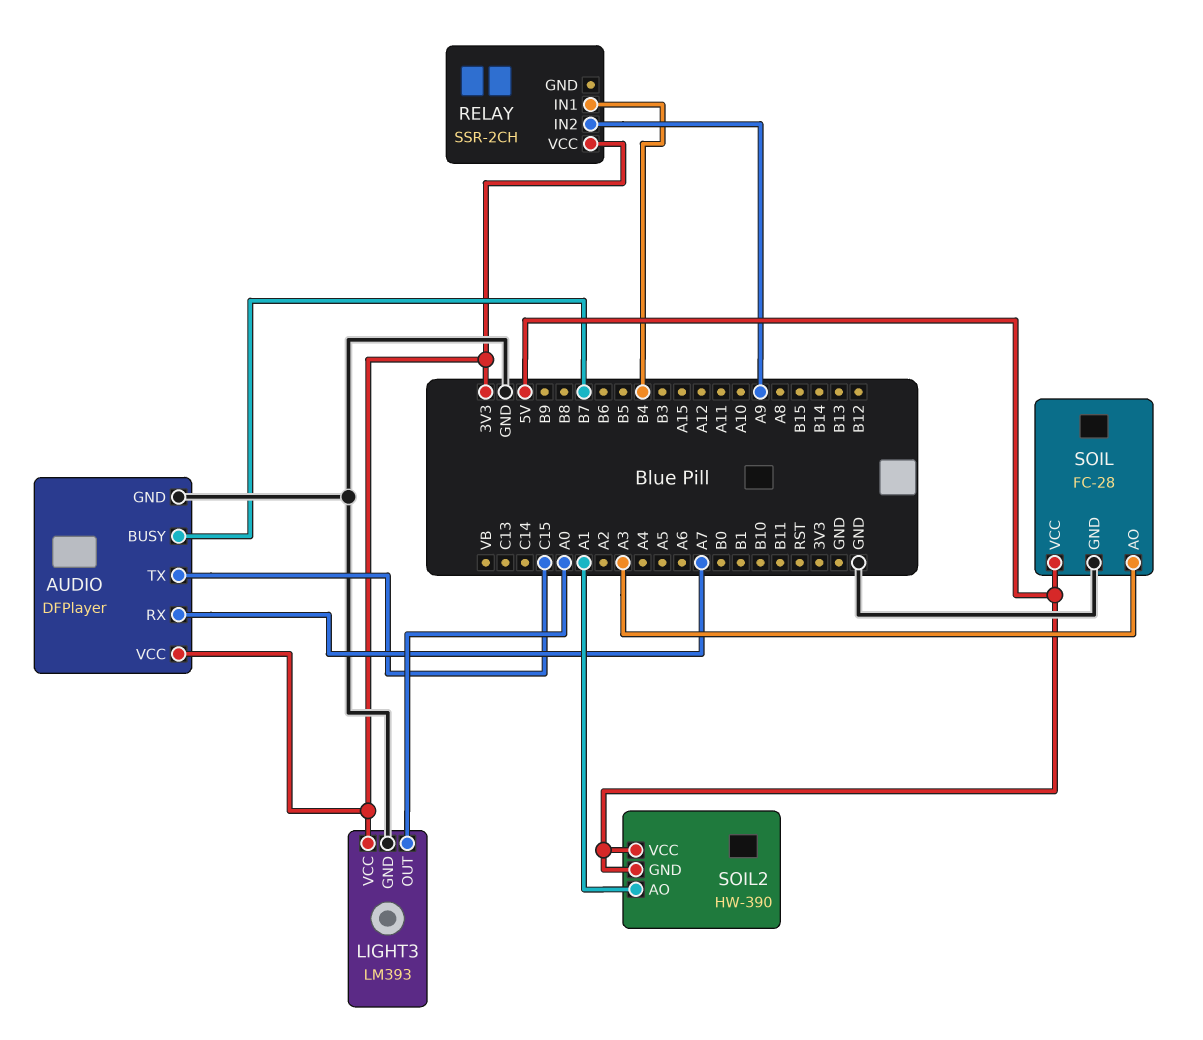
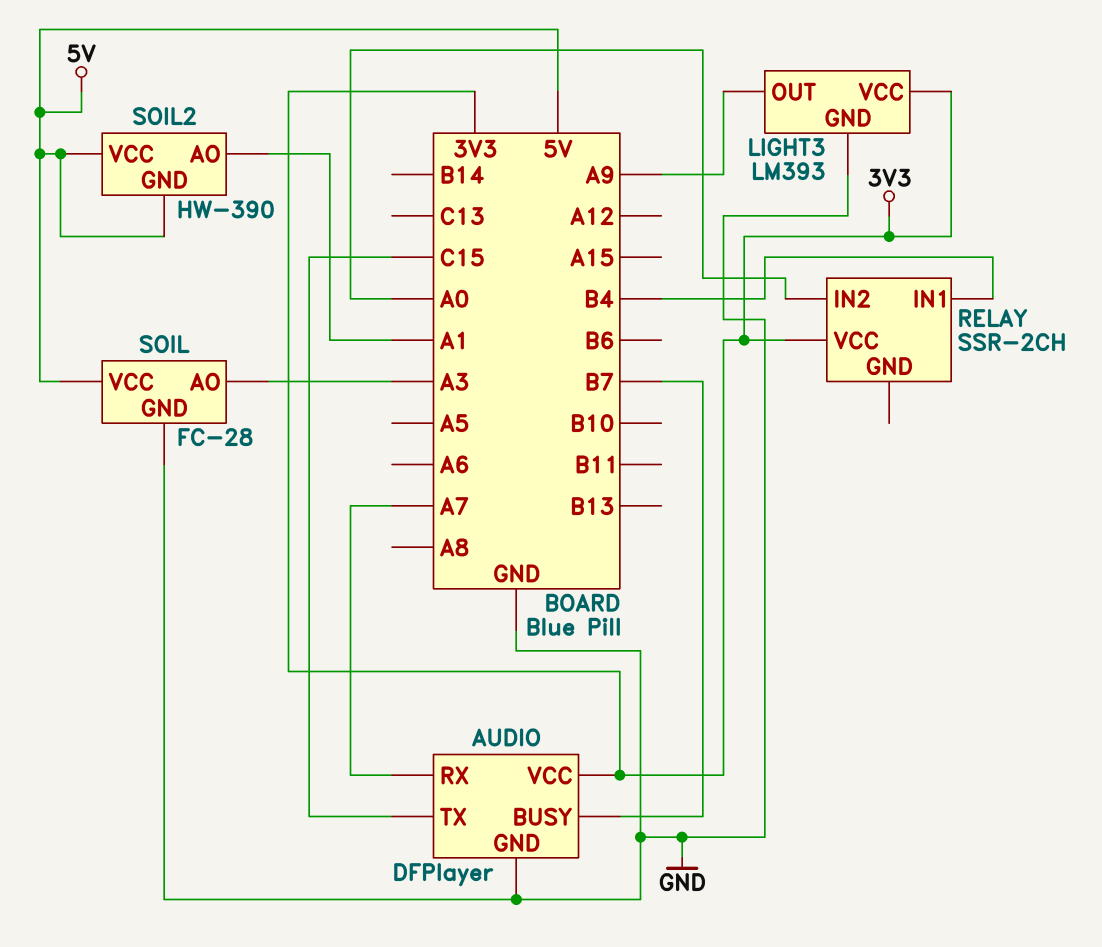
LIGHT3 pin OUT: A0 -> A9
RELAY pin IN2: A9 -> A0

